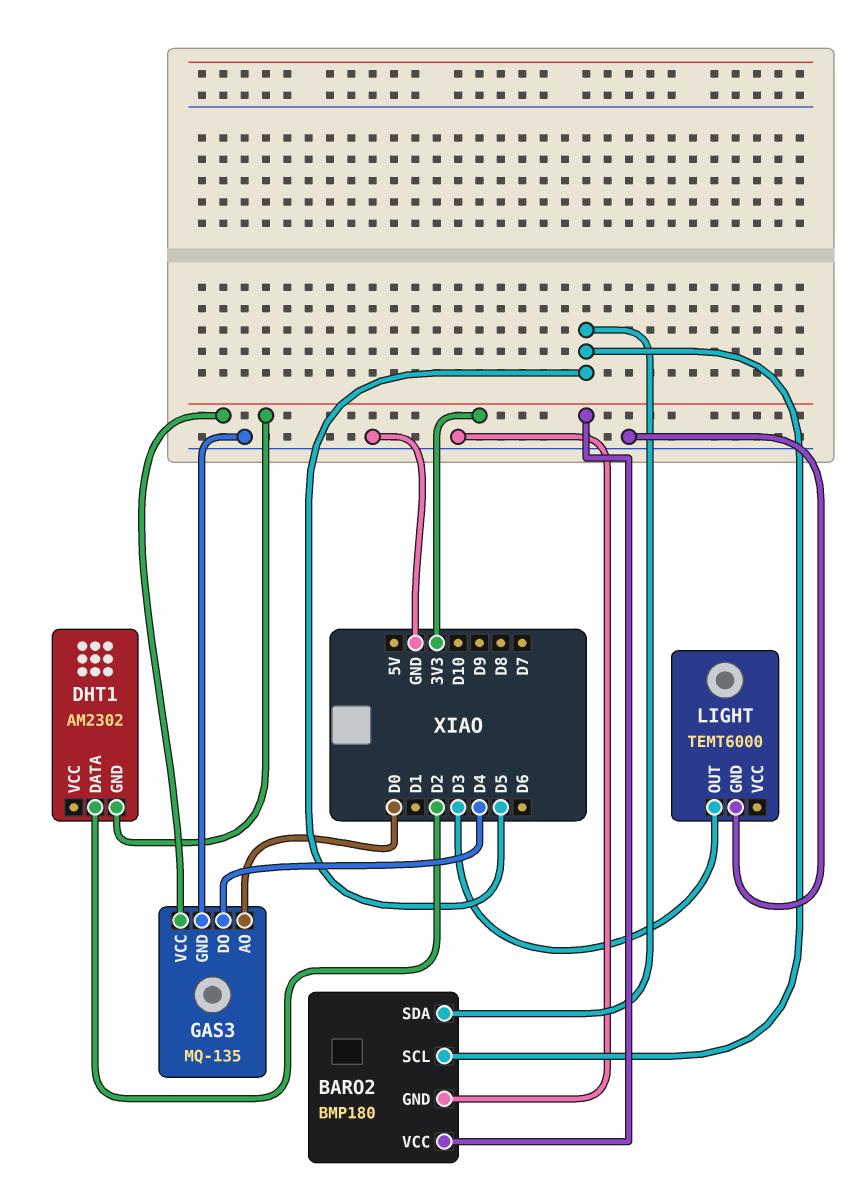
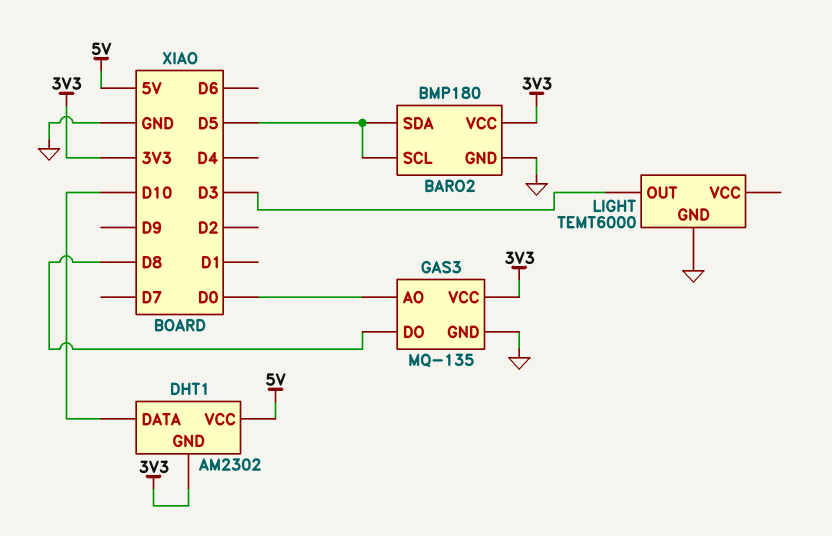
DHT1 pin DATA: D2 -> D10
DHT1 pin VCC: none -> 5V
GAS3 pin DO: D4 -> D8

